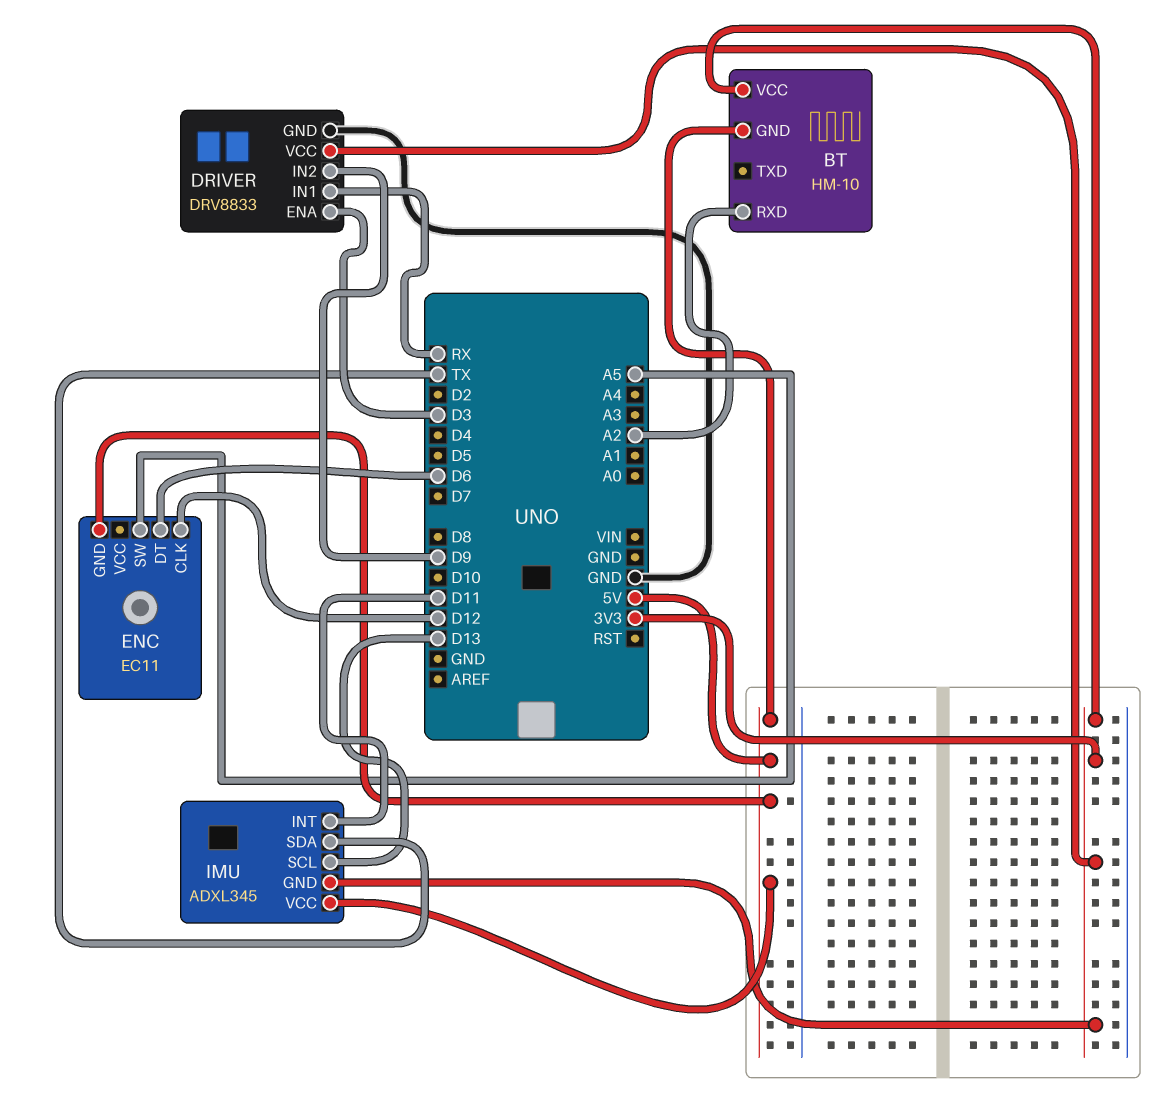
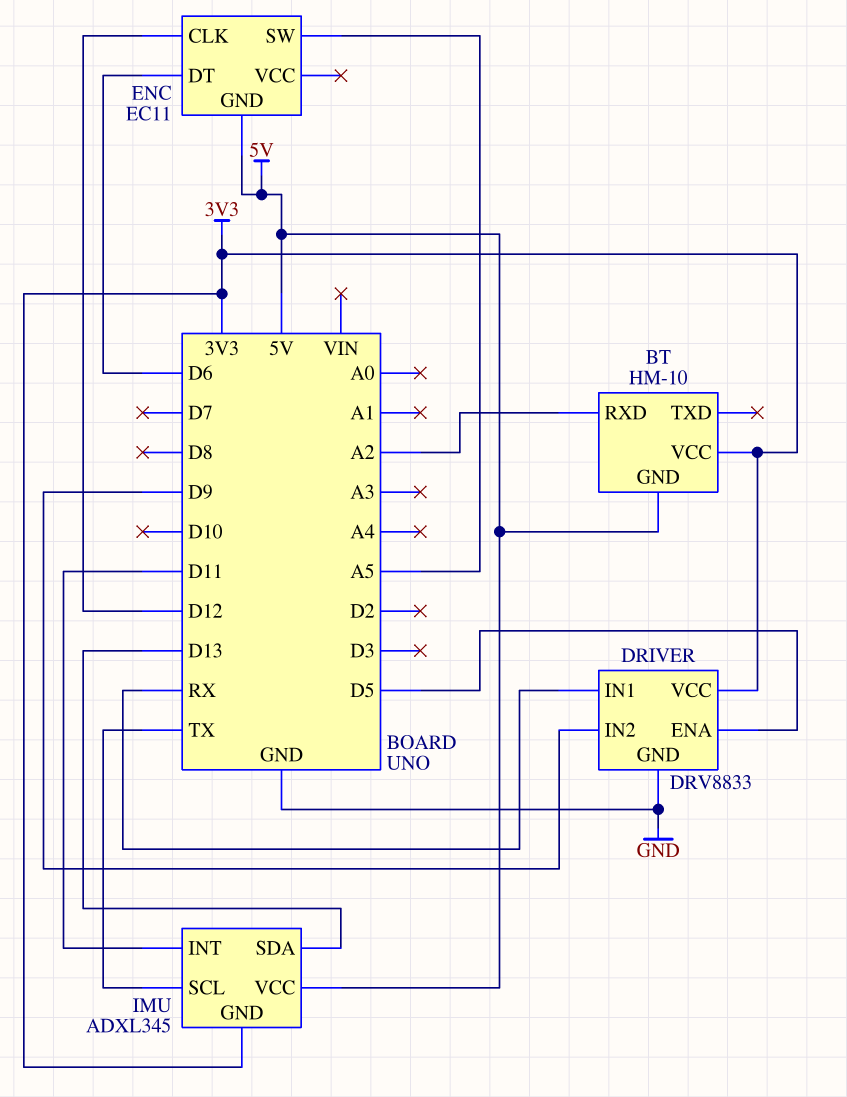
DRIVER pin ENA: D3 -> D5
IMU pin SCL: D13 -> TX
IMU pin SDA: TX -> D13

